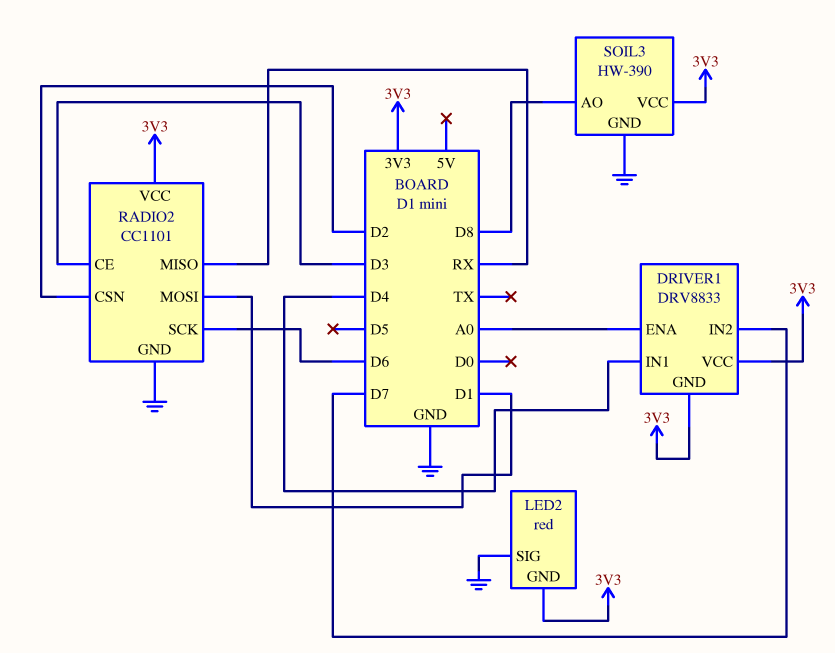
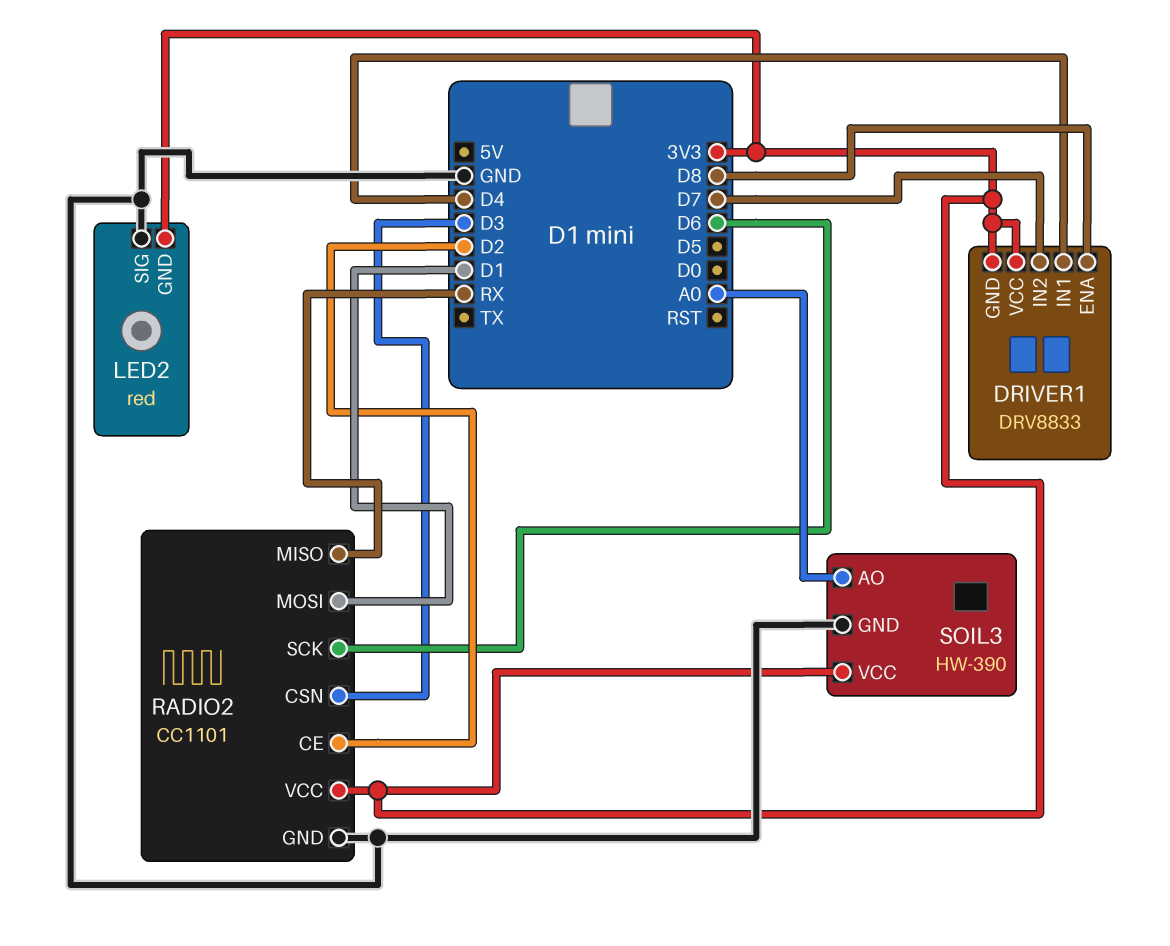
DRIVER1 pin ENA: A0 -> D8
RADIO2 pin CE: D3 -> D2
RADIO2 pin CSN: D2 -> D3
SOIL3 pin AO: D8 -> A0

